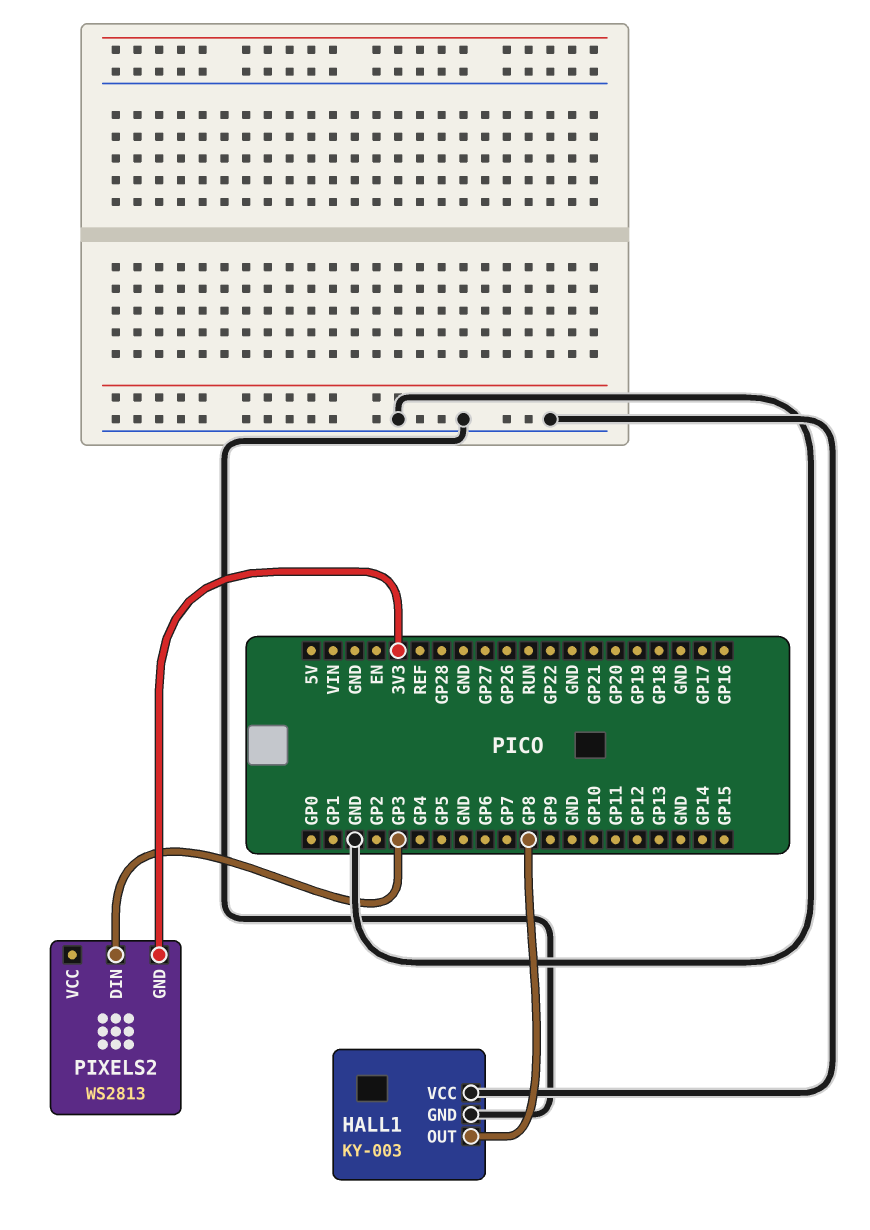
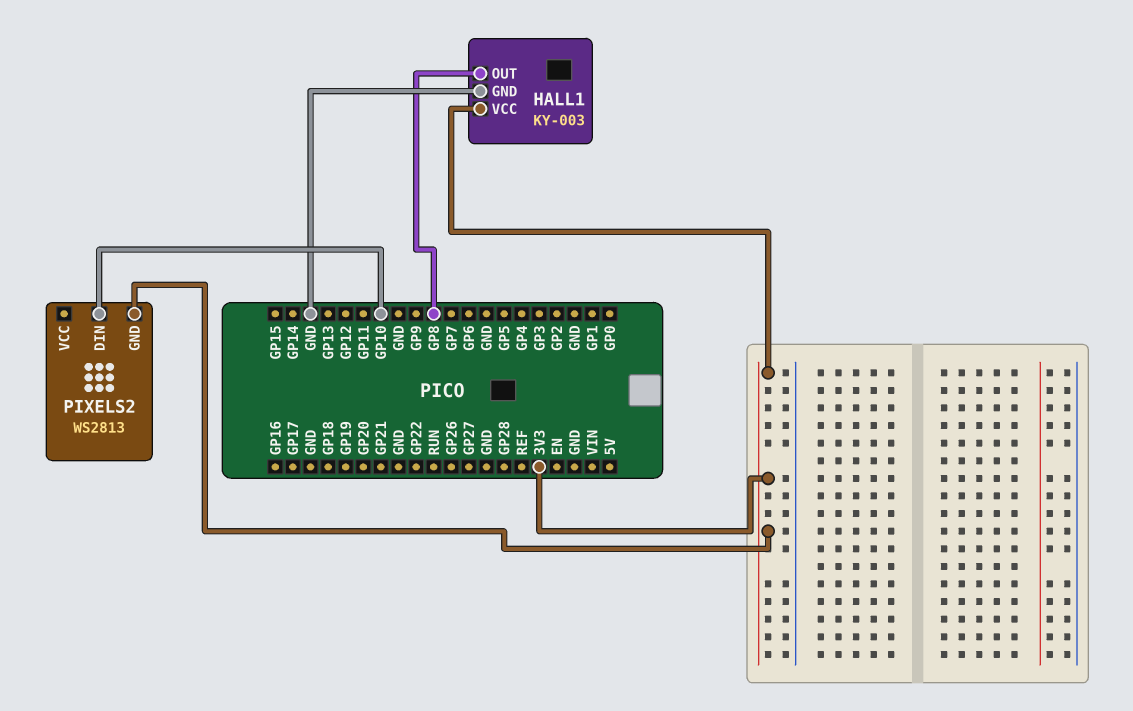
HALL1 pin VCC: GND -> 3V3
PIXELS2 pin DIN: GP3 -> GP10

